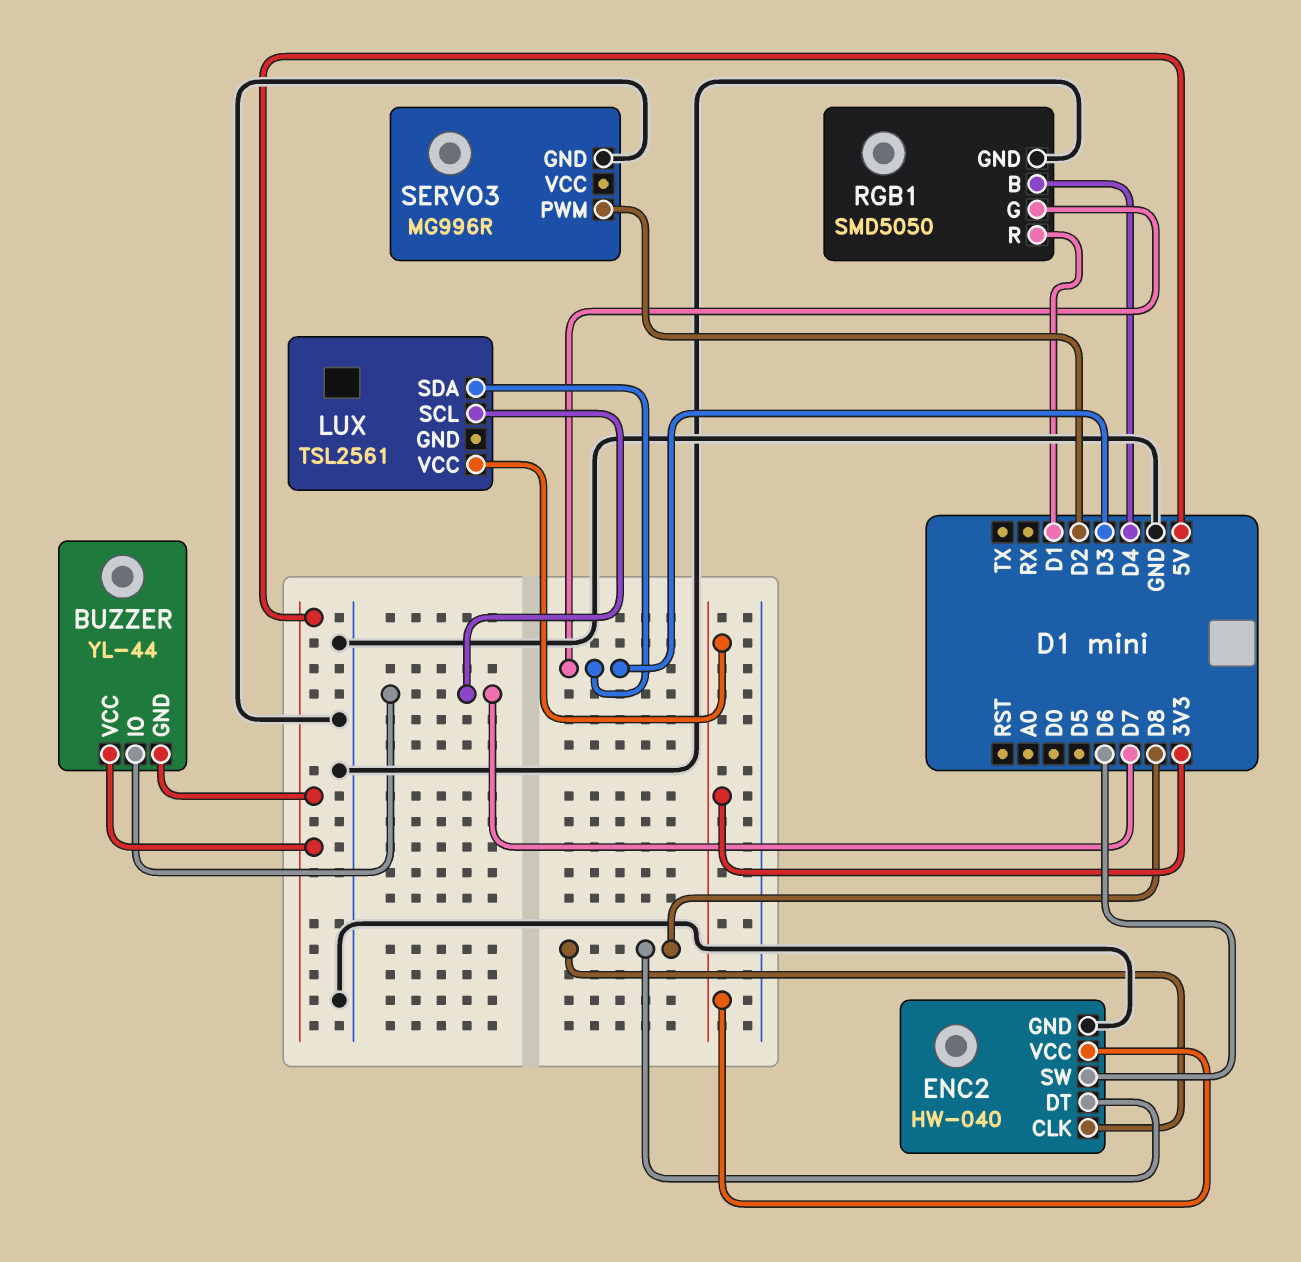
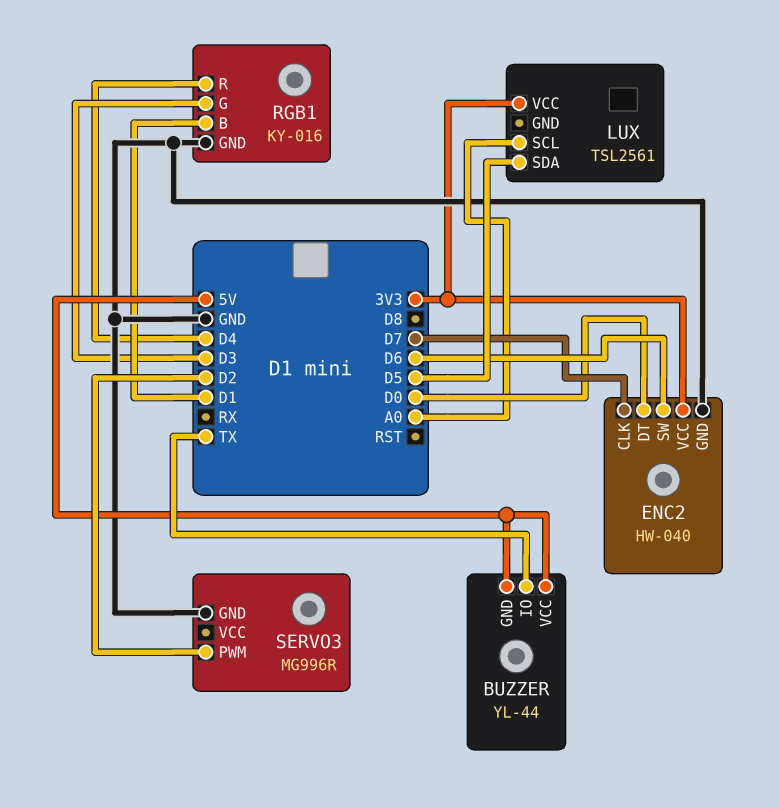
BUZZER pin IO: D7 -> TX
ENC2 pin CLK: D8 -> D7
ENC2 pin DT: D8 -> D0
LUX pin SCL: D7 -> A0
LUX pin SDA: D3 -> D5
RGB1: SMD5050 -> KY-016
RGB1 pin B: D4 -> D1
RGB1 pin R: D1 -> D4

